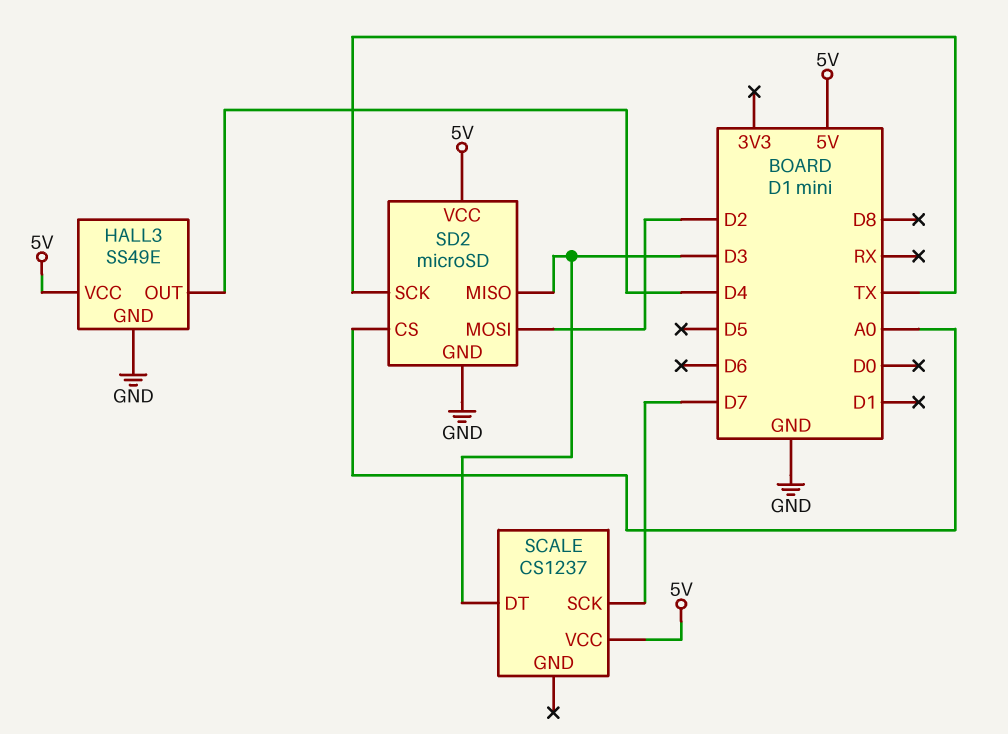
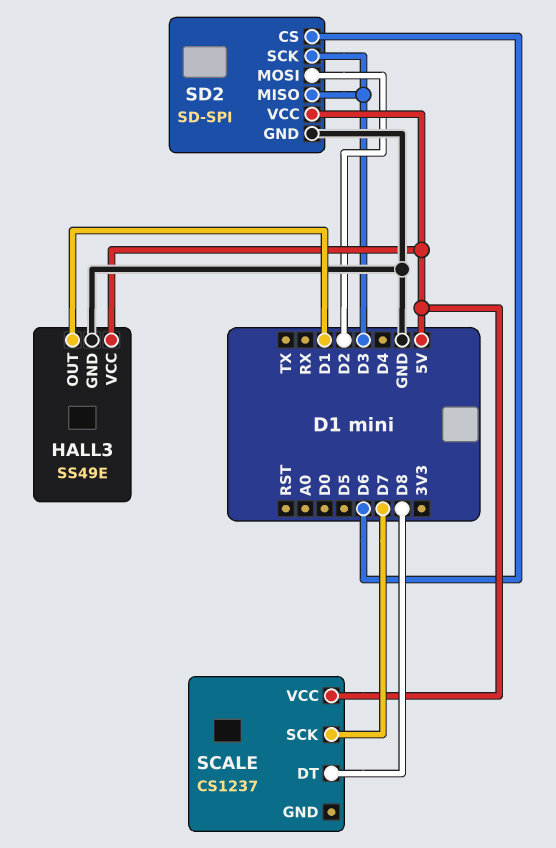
HALL3 pin OUT: D4 -> D1
SCALE pin DT: D3 -> D8
SD2: microSD -> SD-SPI
SD2 pin CS: A0 -> D6
SD2 pin SCK: TX -> D3

